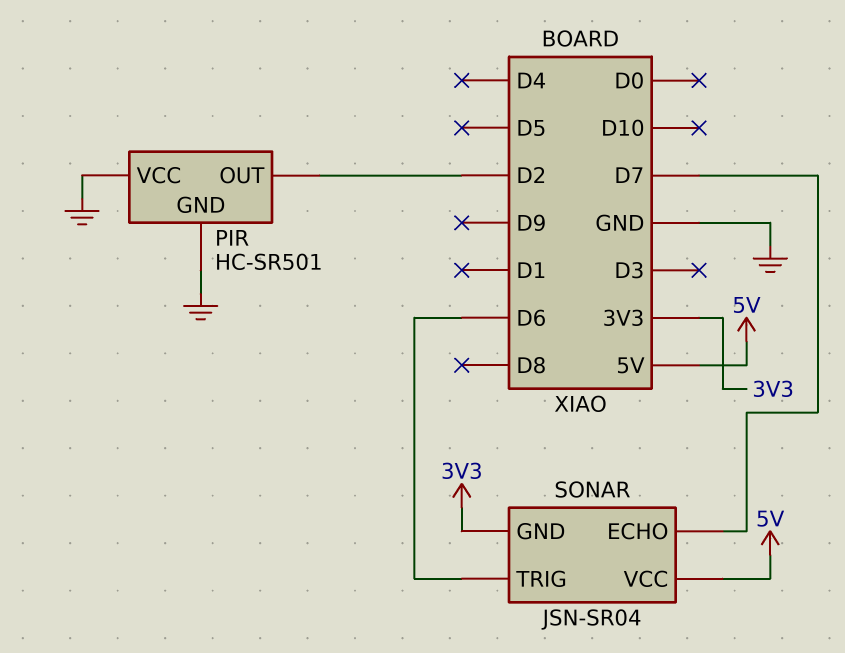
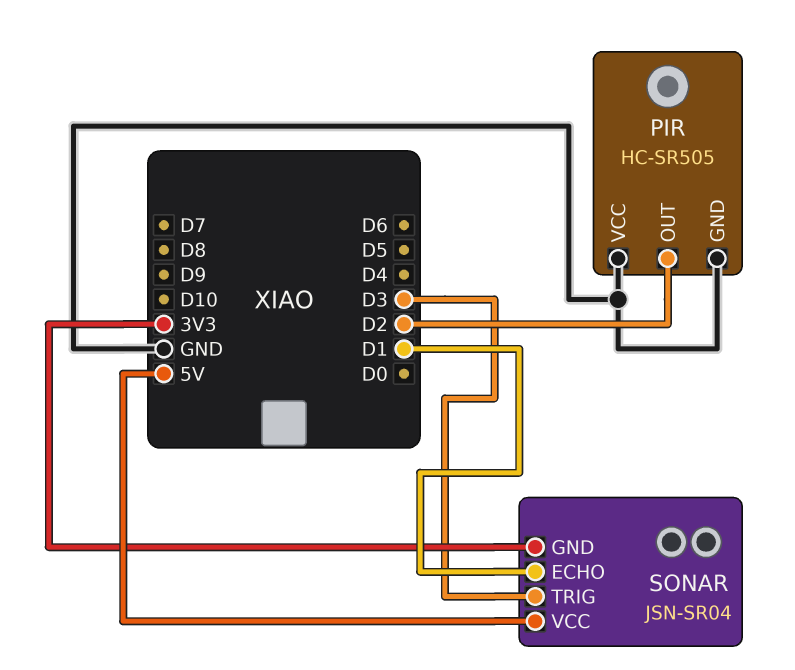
PIR: HC-SR501 -> HC-SR505
SONAR pin ECHO: D7 -> D1
SONAR pin TRIG: D6 -> D3

